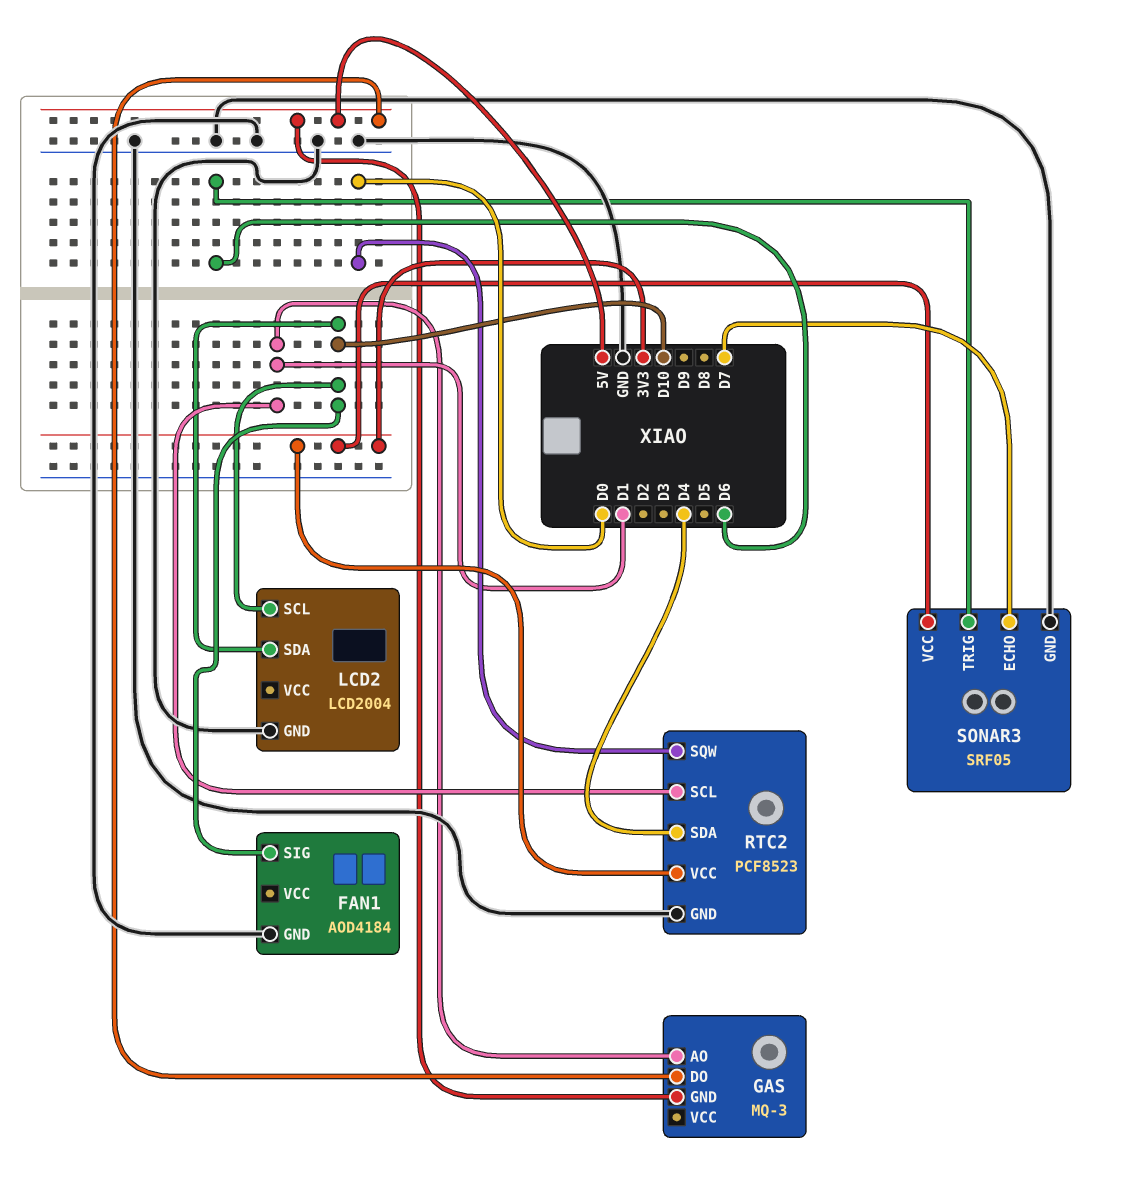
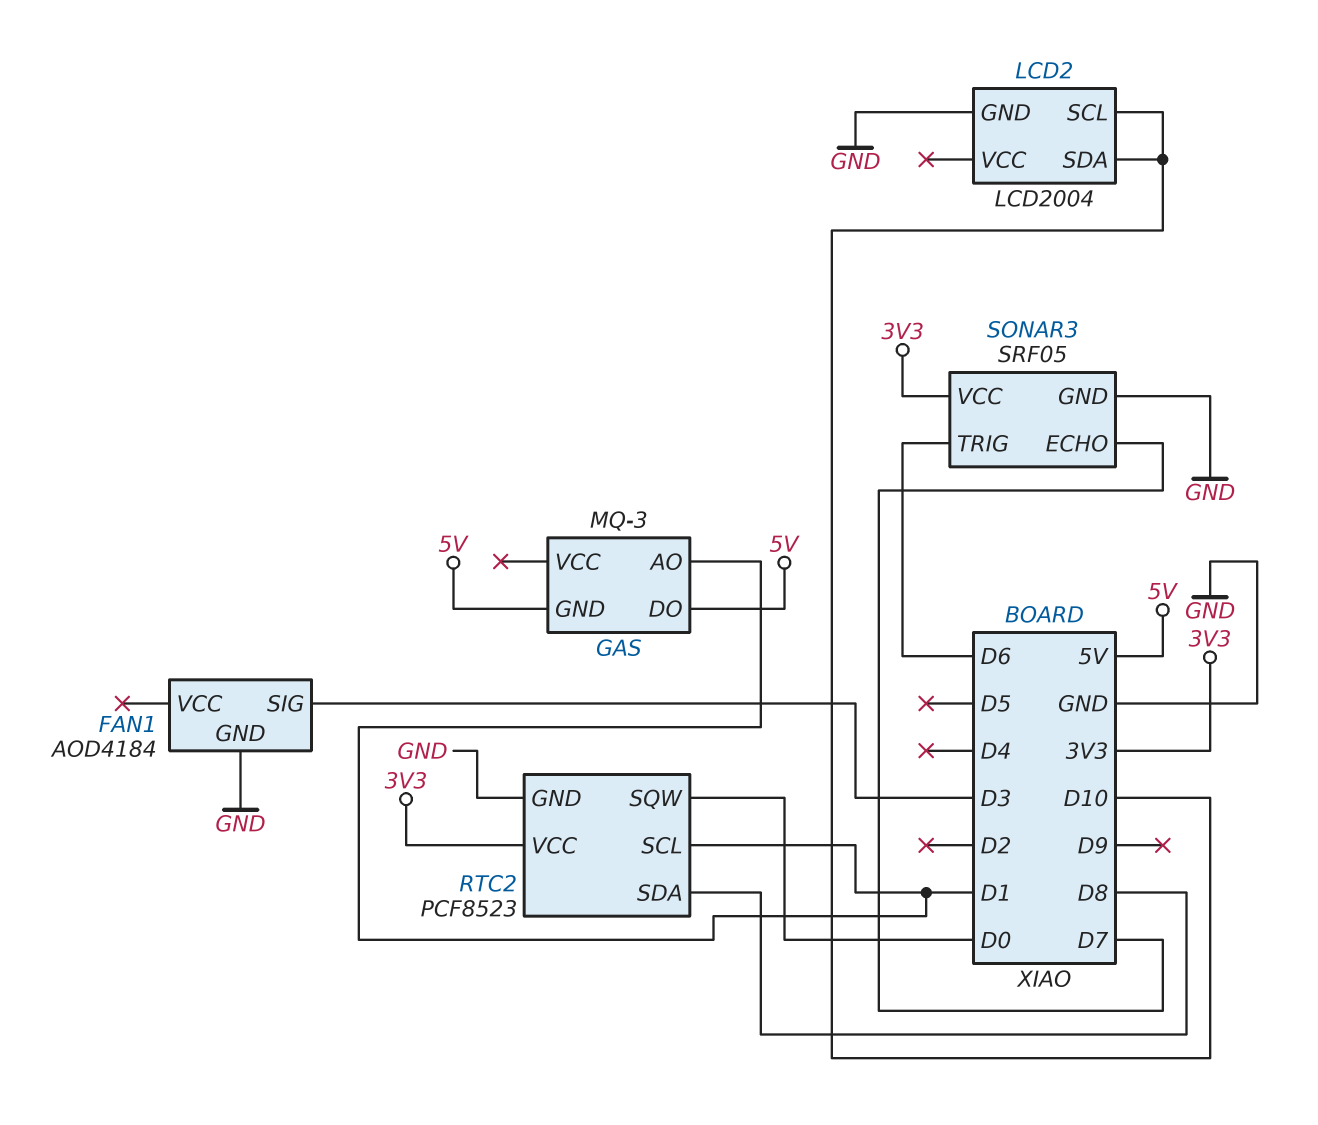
FAN1 pin SIG: D10 -> D3
RTC2 pin SDA: D4 -> D8

